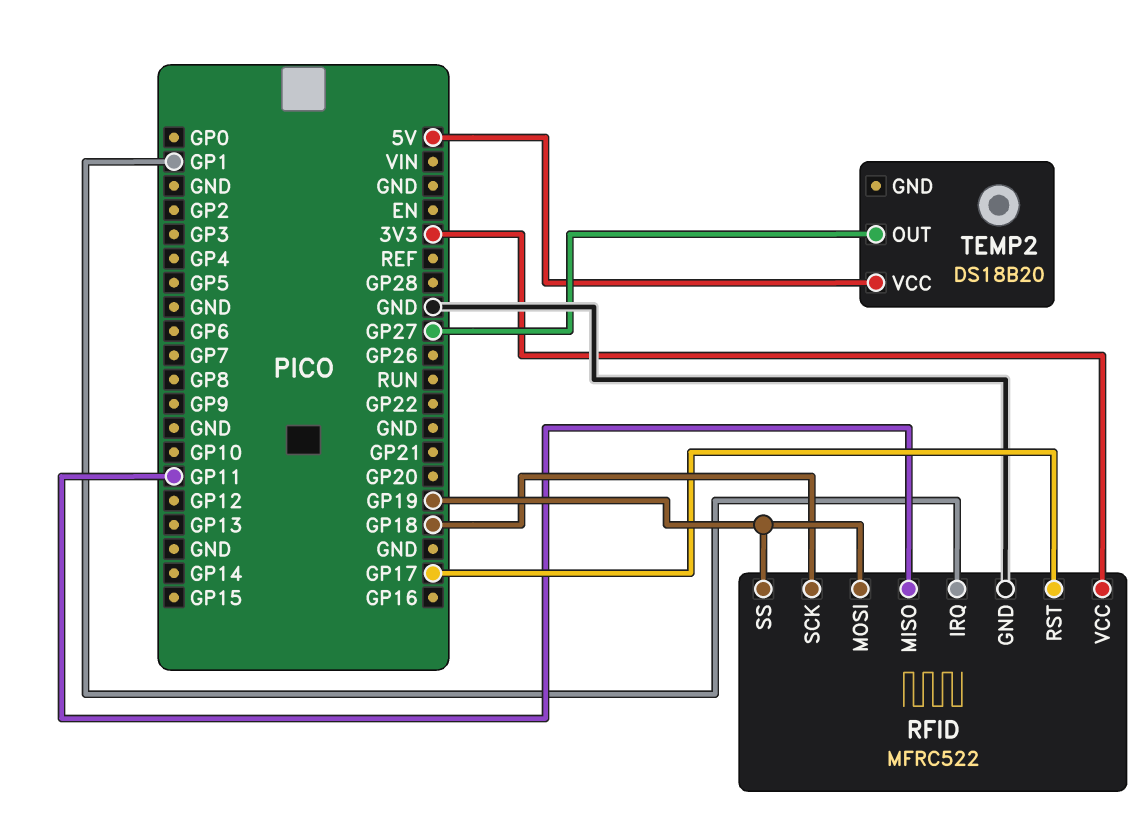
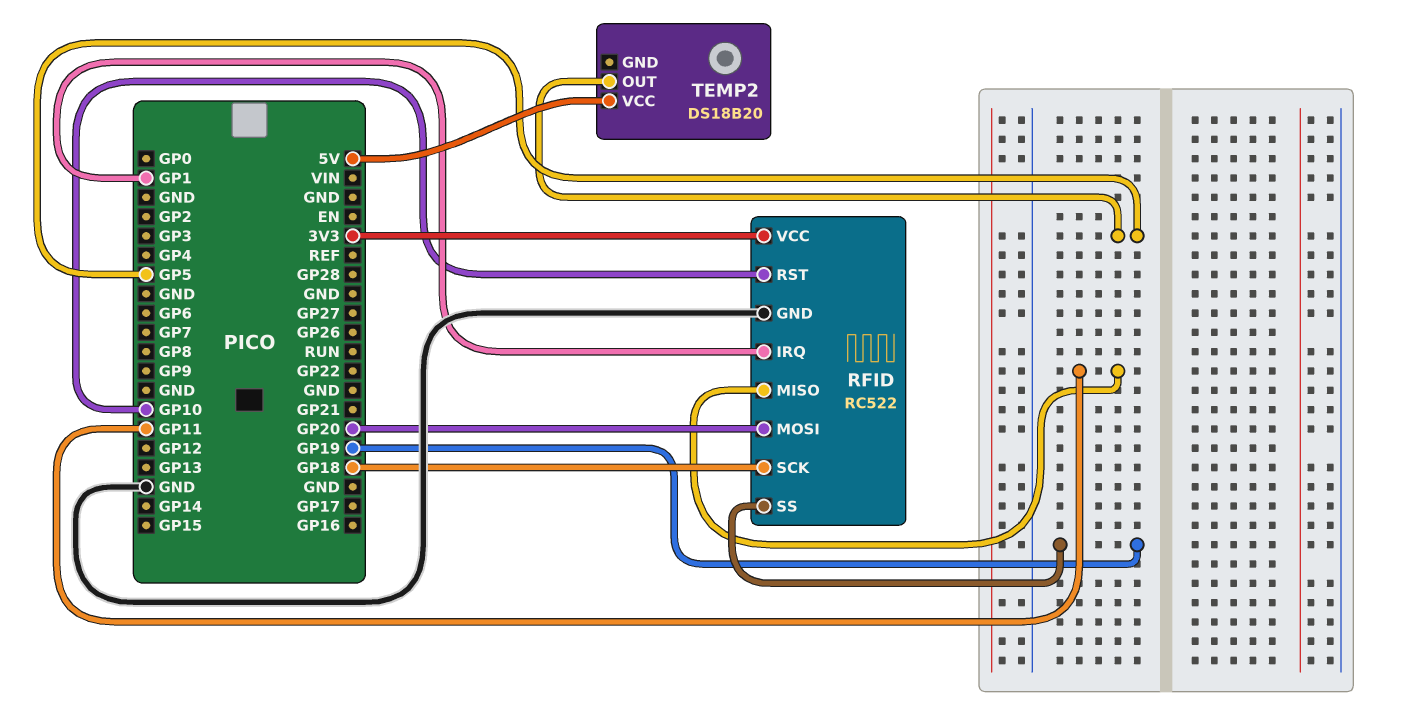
RFID: MFRC522 -> RC522
RFID pin MOSI: GP19 -> GP20
RFID pin RST: GP17 -> GP10
TEMP2 pin OUT: GP27 -> GP5

